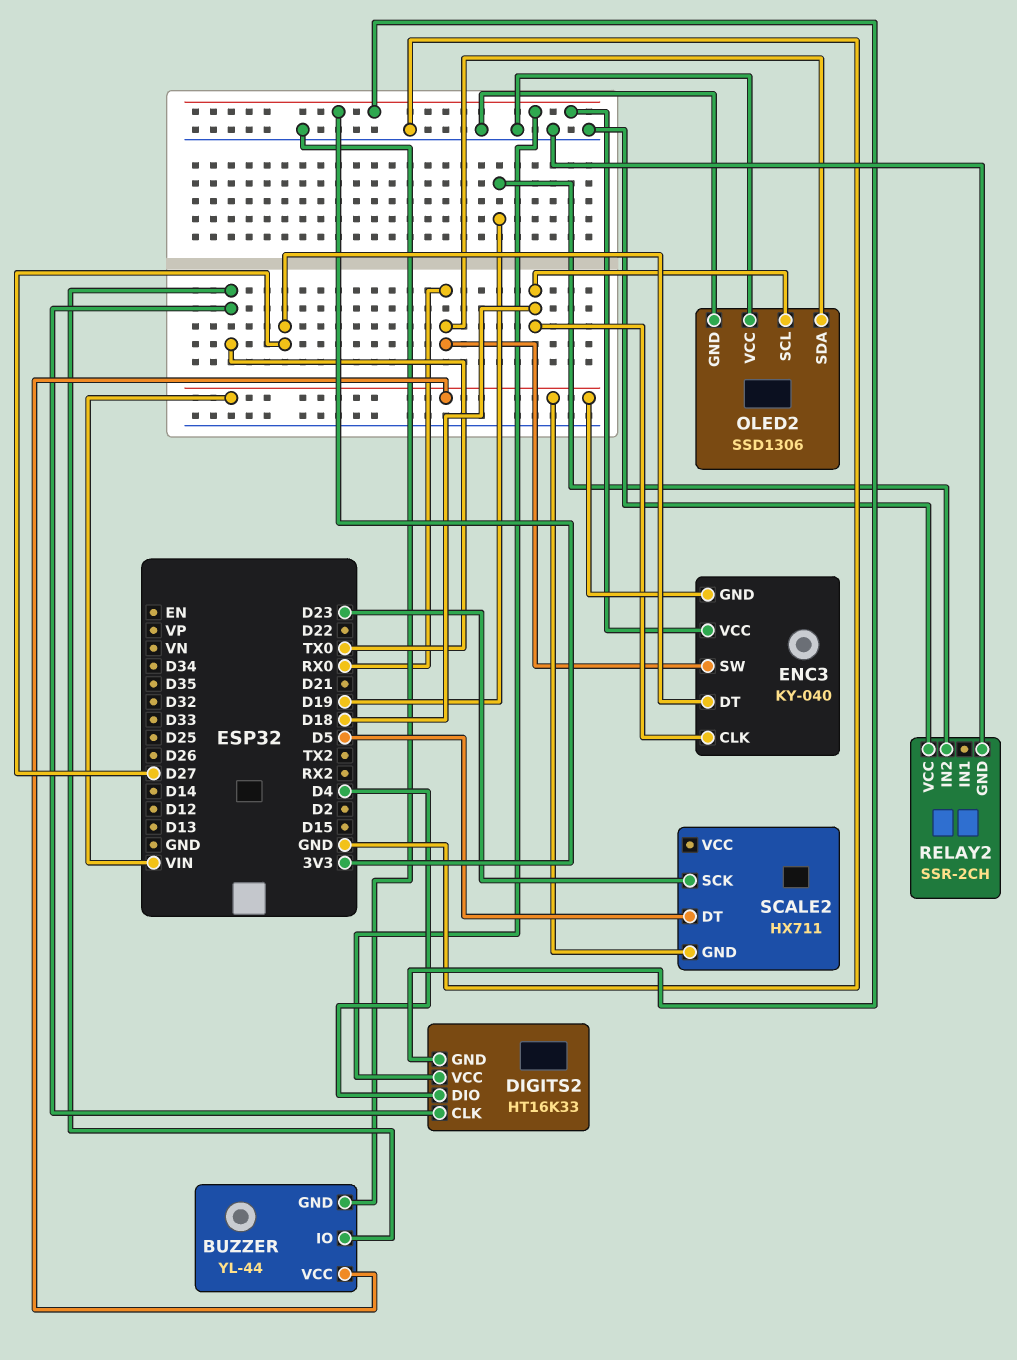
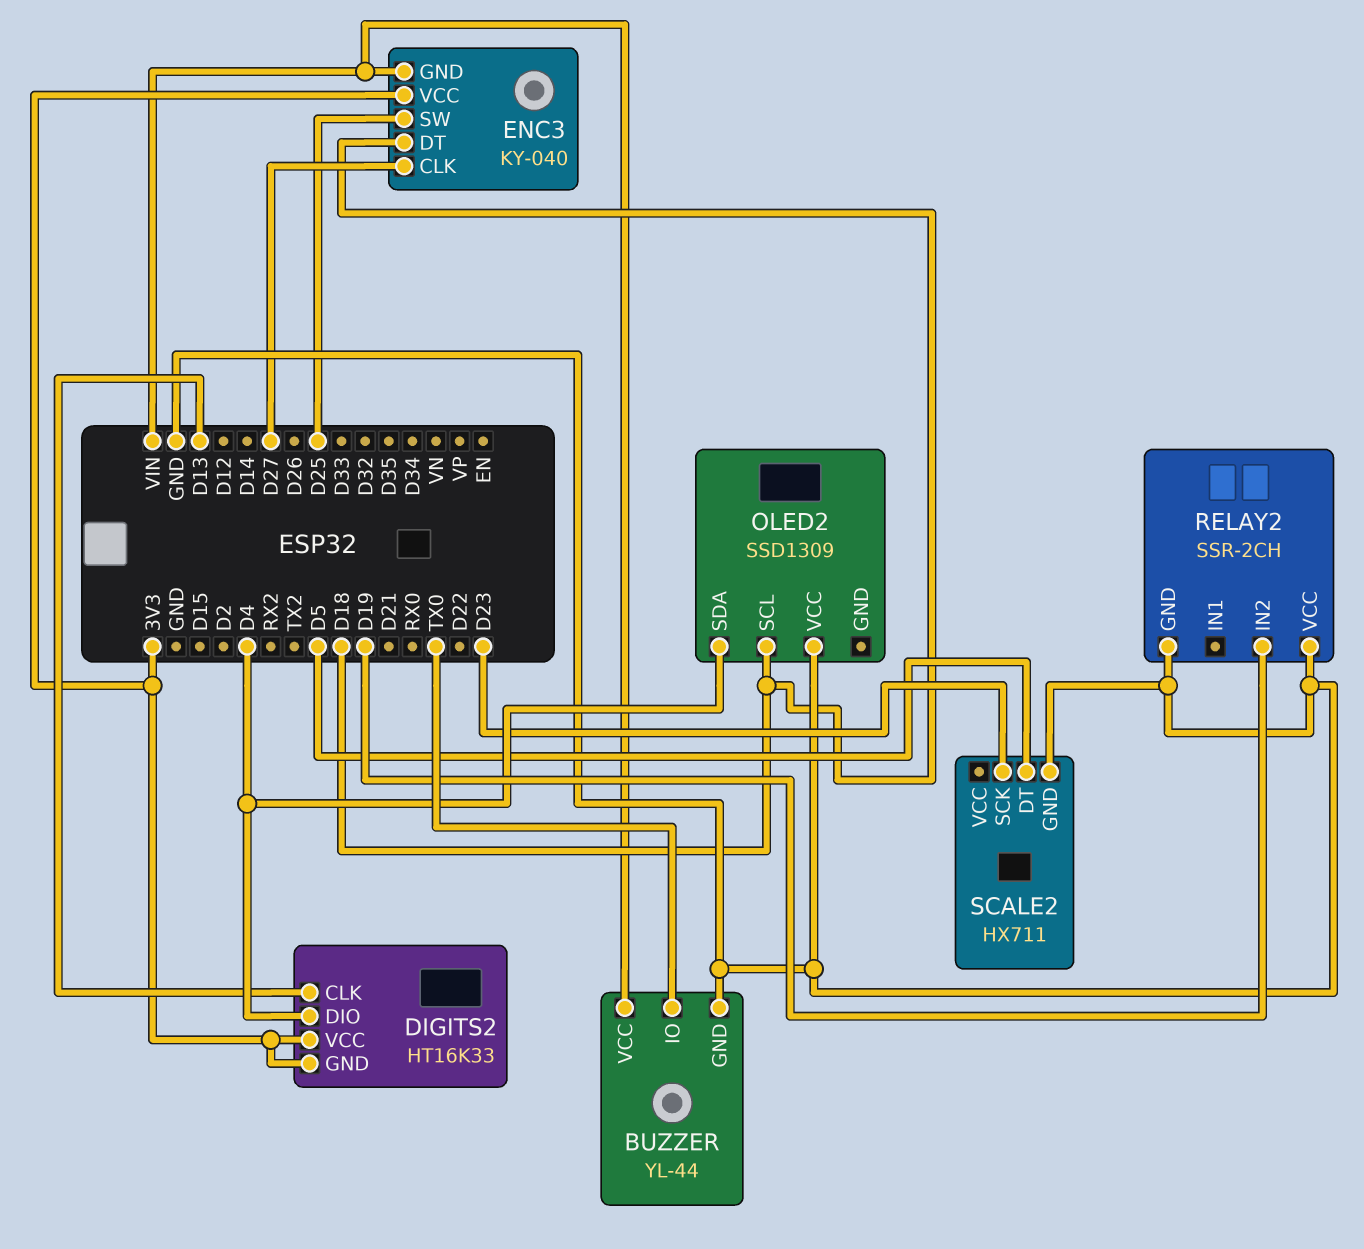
DIGITS2 pin CLK: TX0 -> D13
ENC3 pin CLK: D18 -> D27
ENC3 pin DT: D27 -> D18
ENC3 pin SW: RX0 -> D25
OLED2: SSD1306 -> SSD1309
OLED2 pin GND: GND -> none
OLED2 pin SDA: RX0 -> D4
SCALE2 pin GND: VIN -> GND

